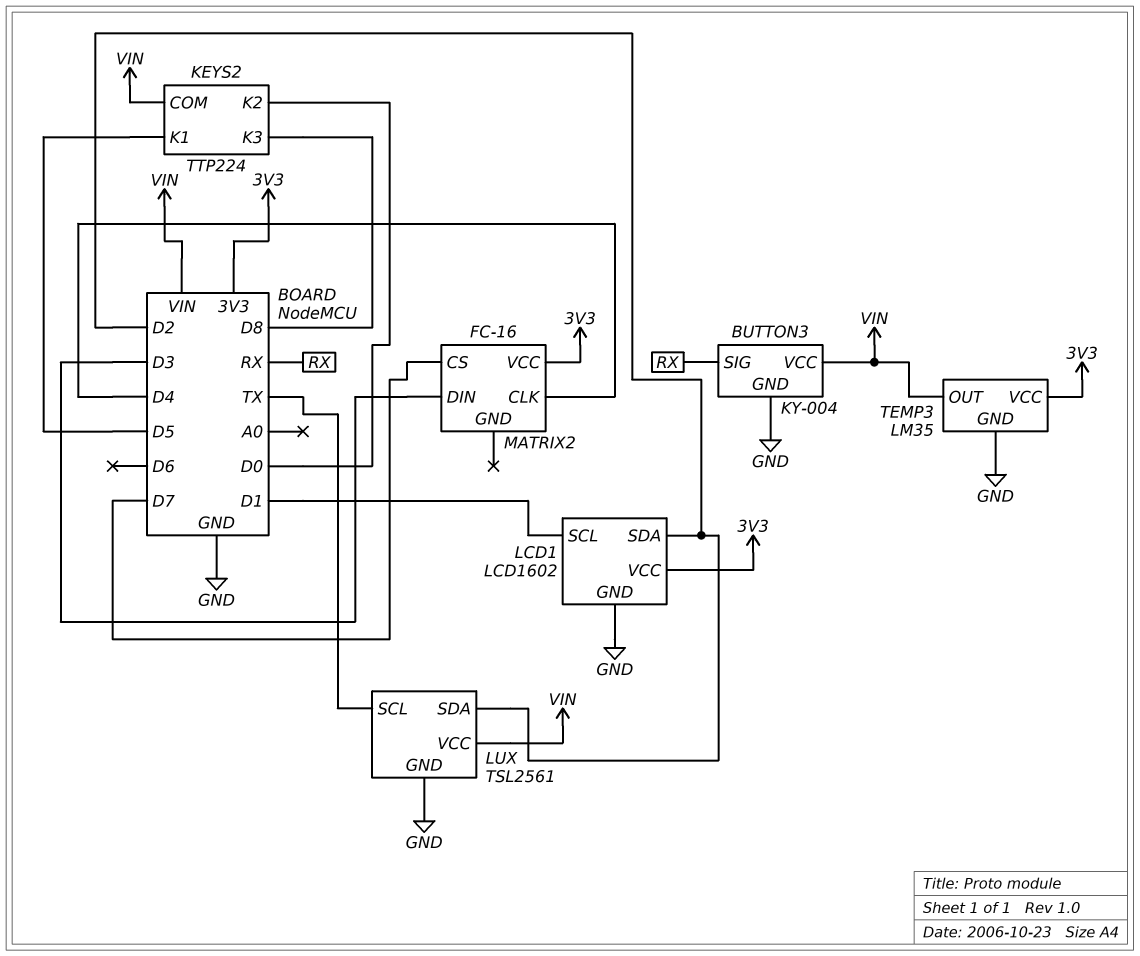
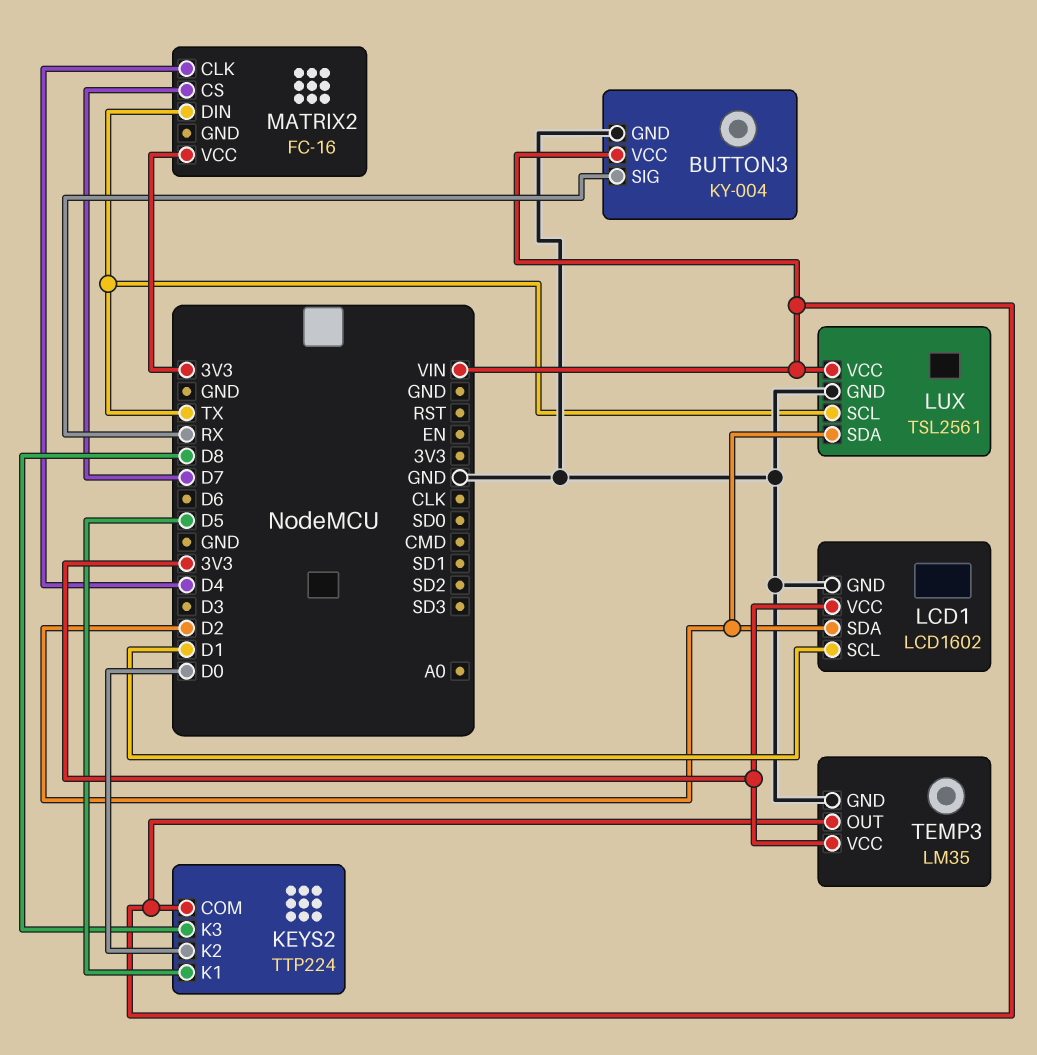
MATRIX2 pin DIN: D3 -> TX

